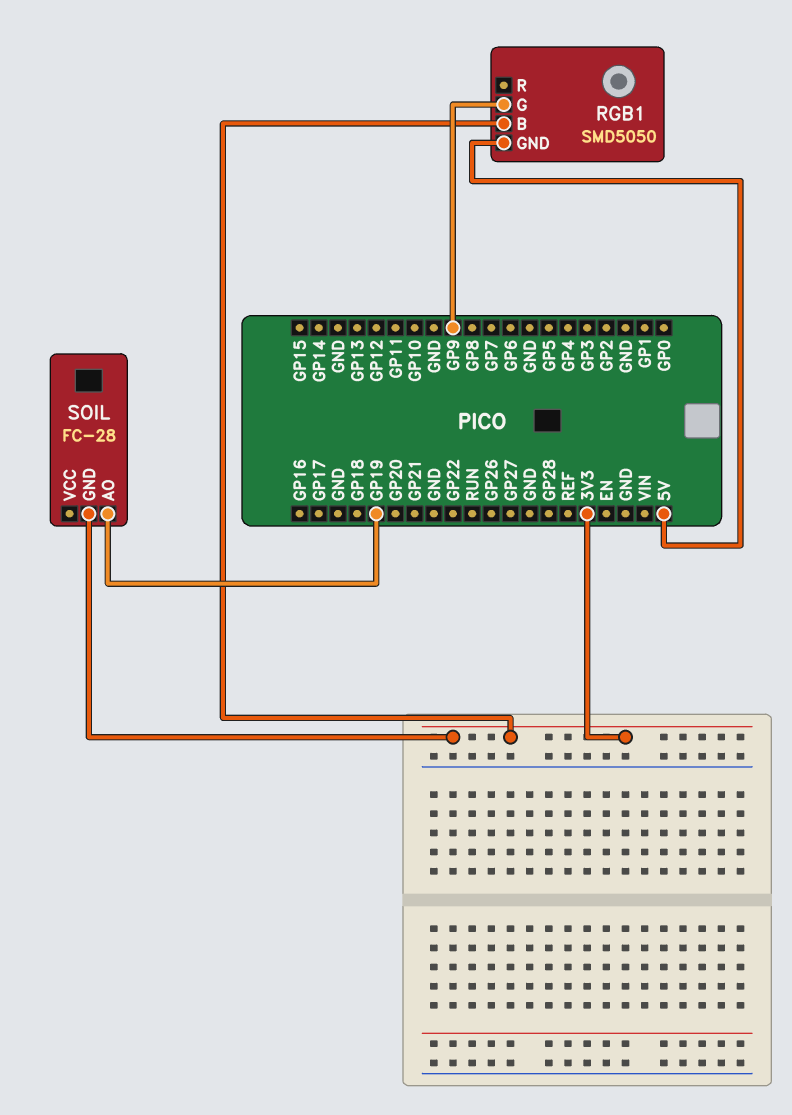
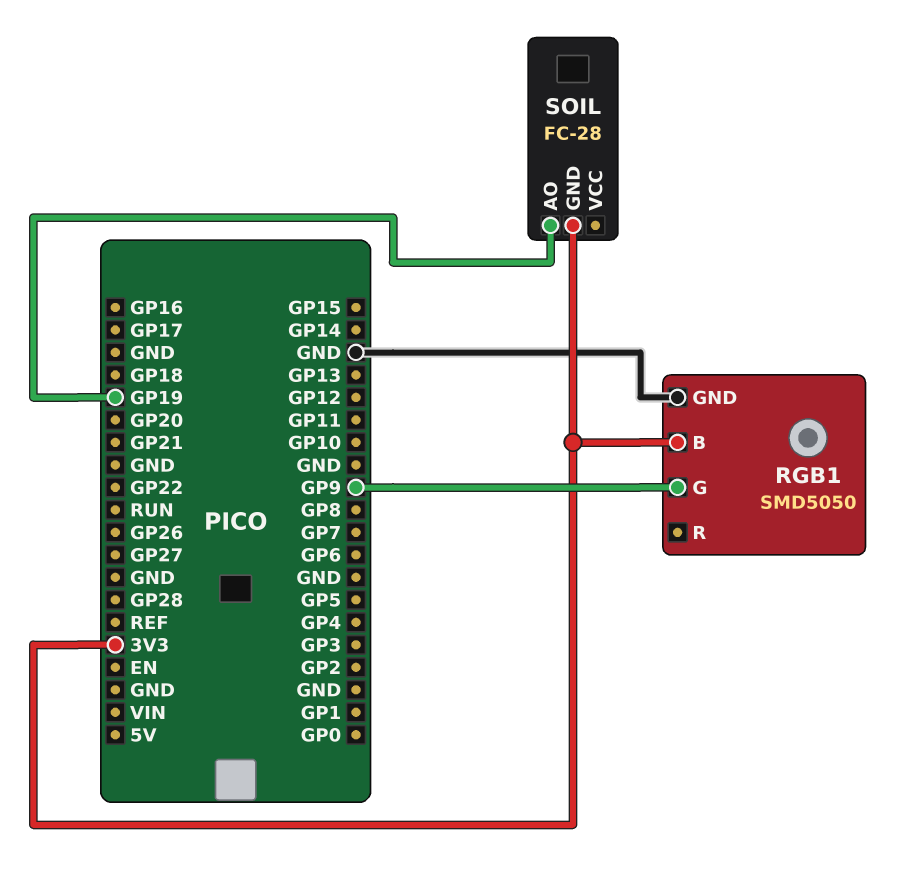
RGB1 pin GND: 5V -> GND

